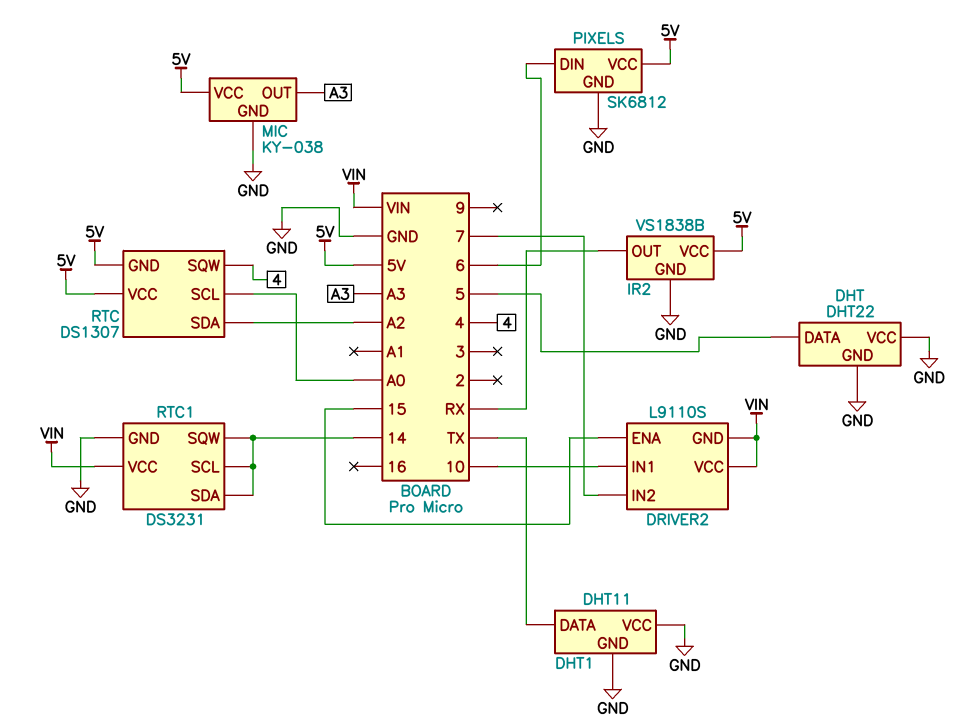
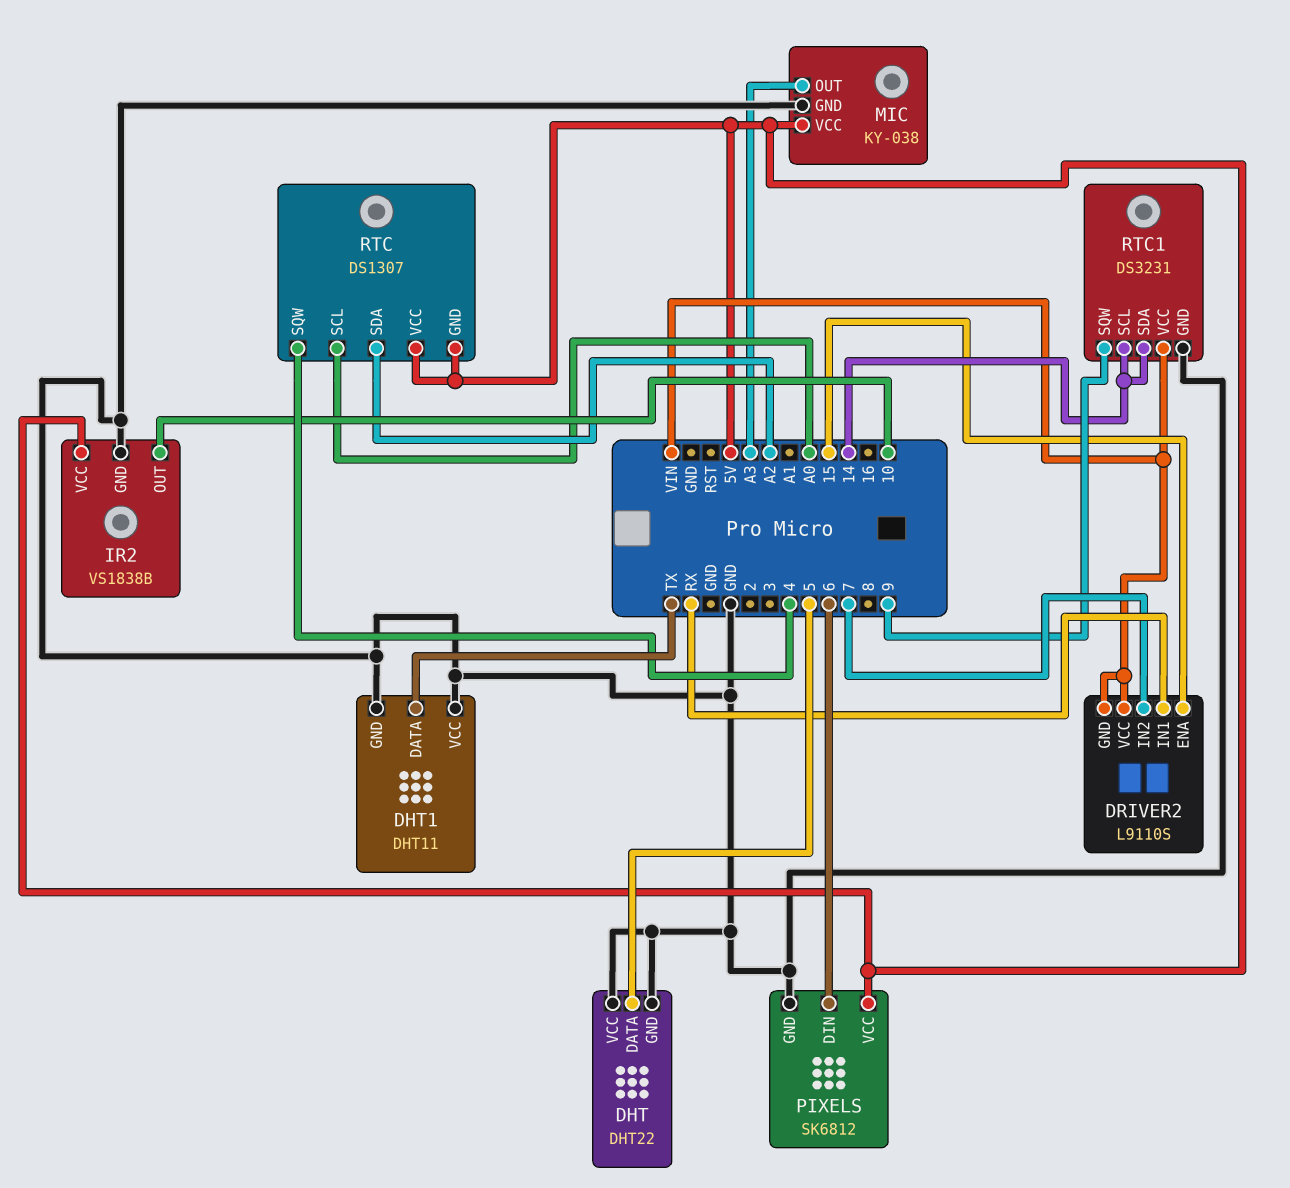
DRIVER2 pin IN1: 10 -> RX
IR2 pin OUT: RX -> 10
RTC1 pin SQW: 14 -> 9

